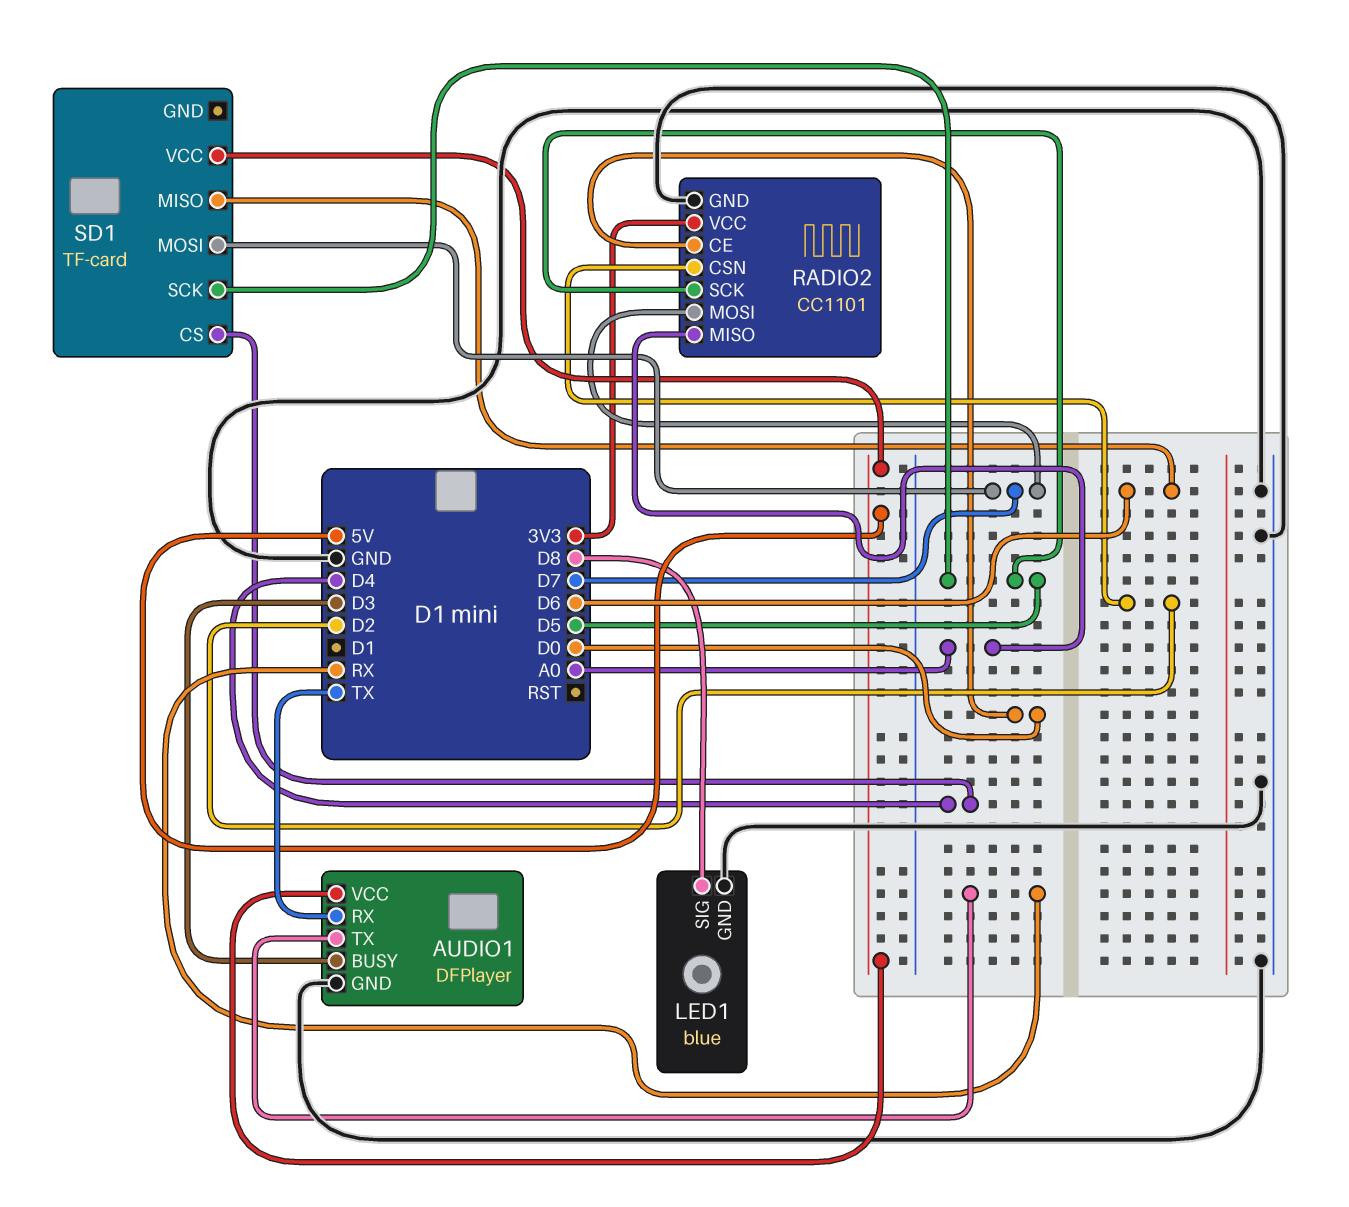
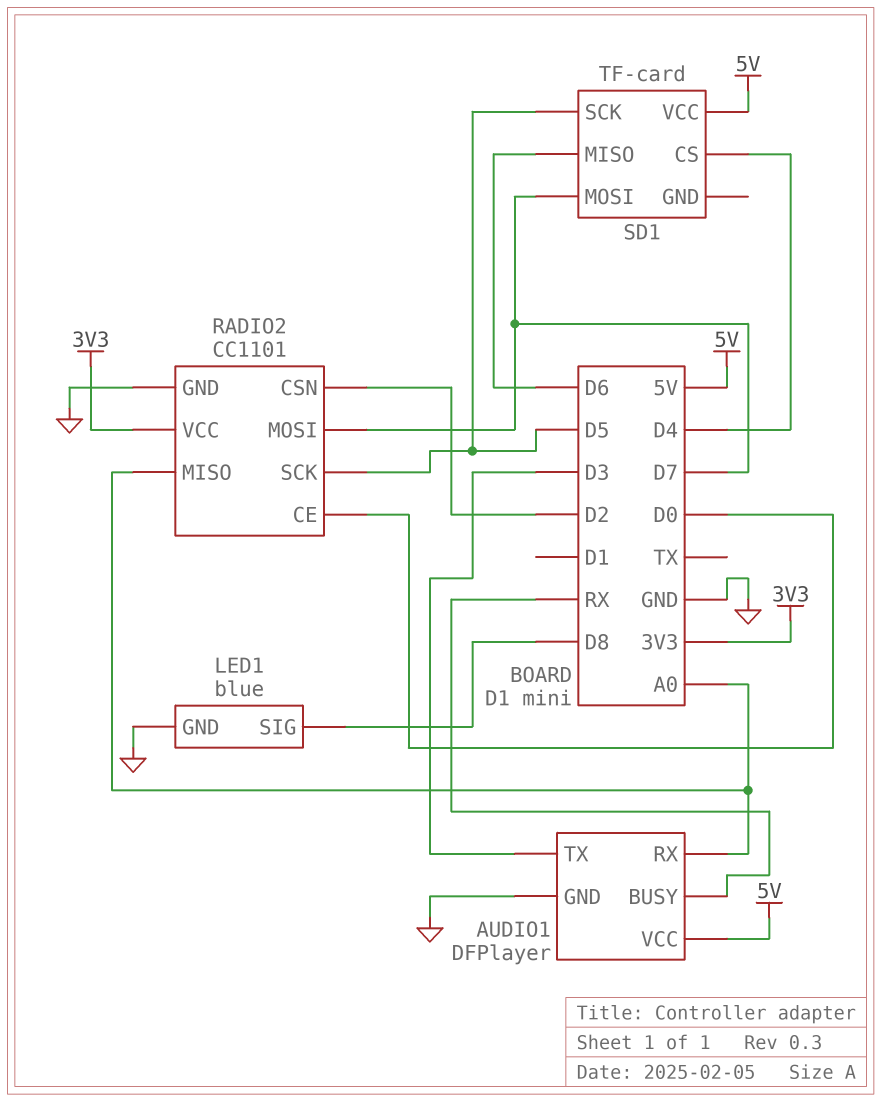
AUDIO1 pin BUSY: D3 -> RX
AUDIO1 pin RX: TX -> A0
AUDIO1 pin TX: RX -> D3

